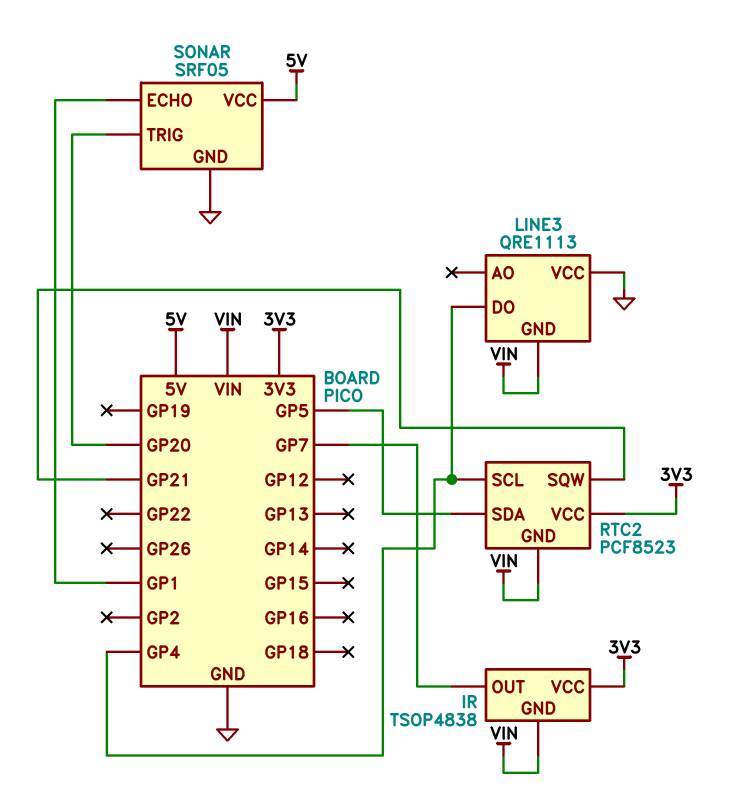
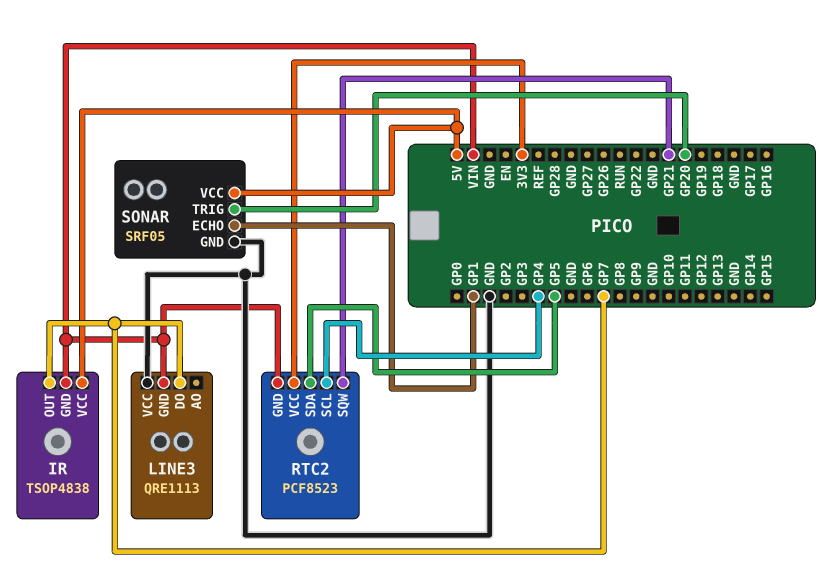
IR pin VCC: 3V3 -> 5V
LINE3 pin DO: GP4 -> GP7

